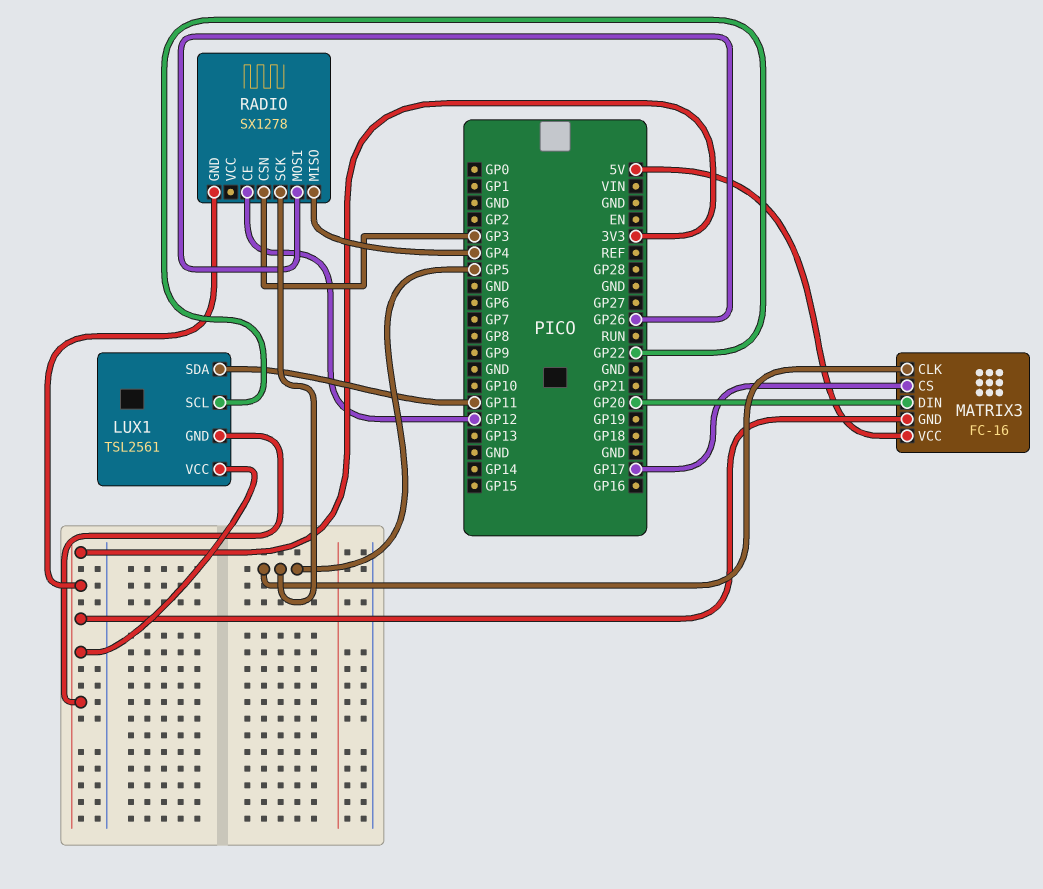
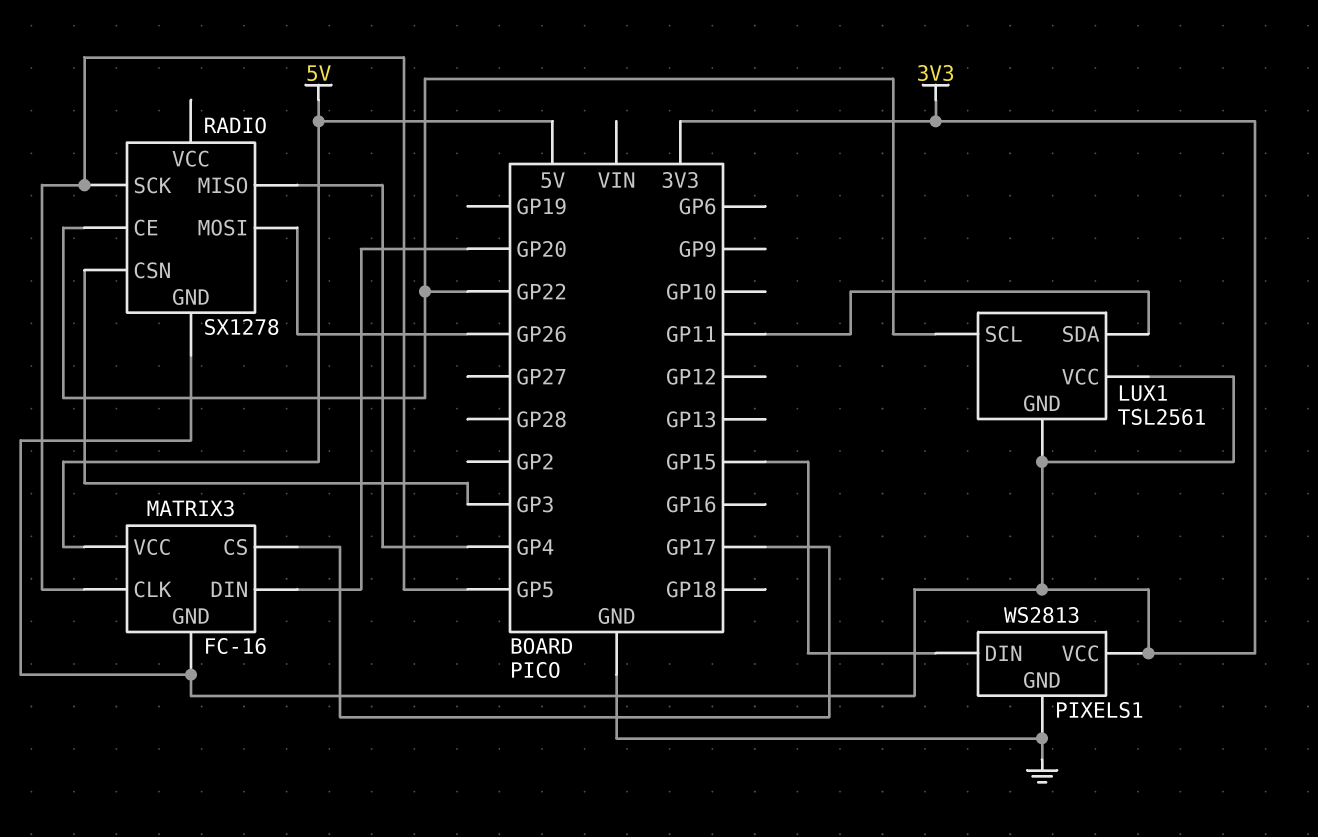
PIXELS1: none -> WS2813
PIXELS1 pin DIN: none -> GP15
PIXELS1 pin GND: none -> GND
PIXELS1 pin VCC: none -> 3V3
RADIO pin CE: GP12 -> GP22

